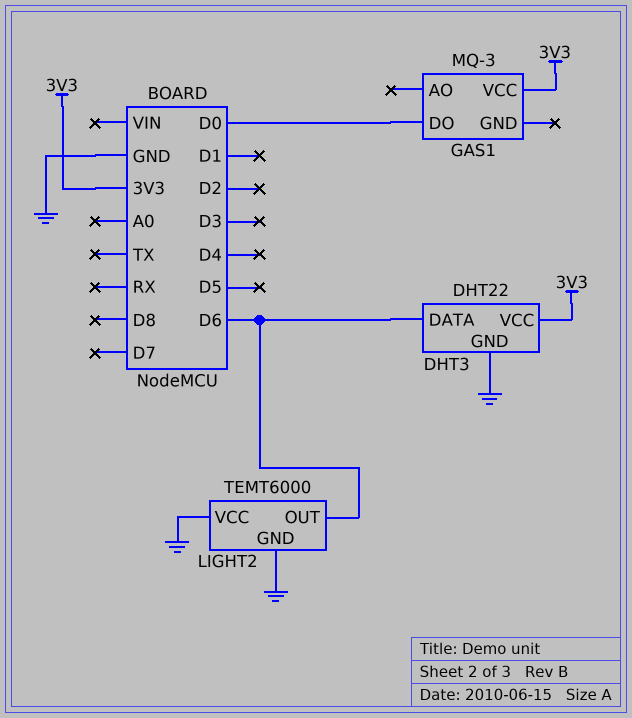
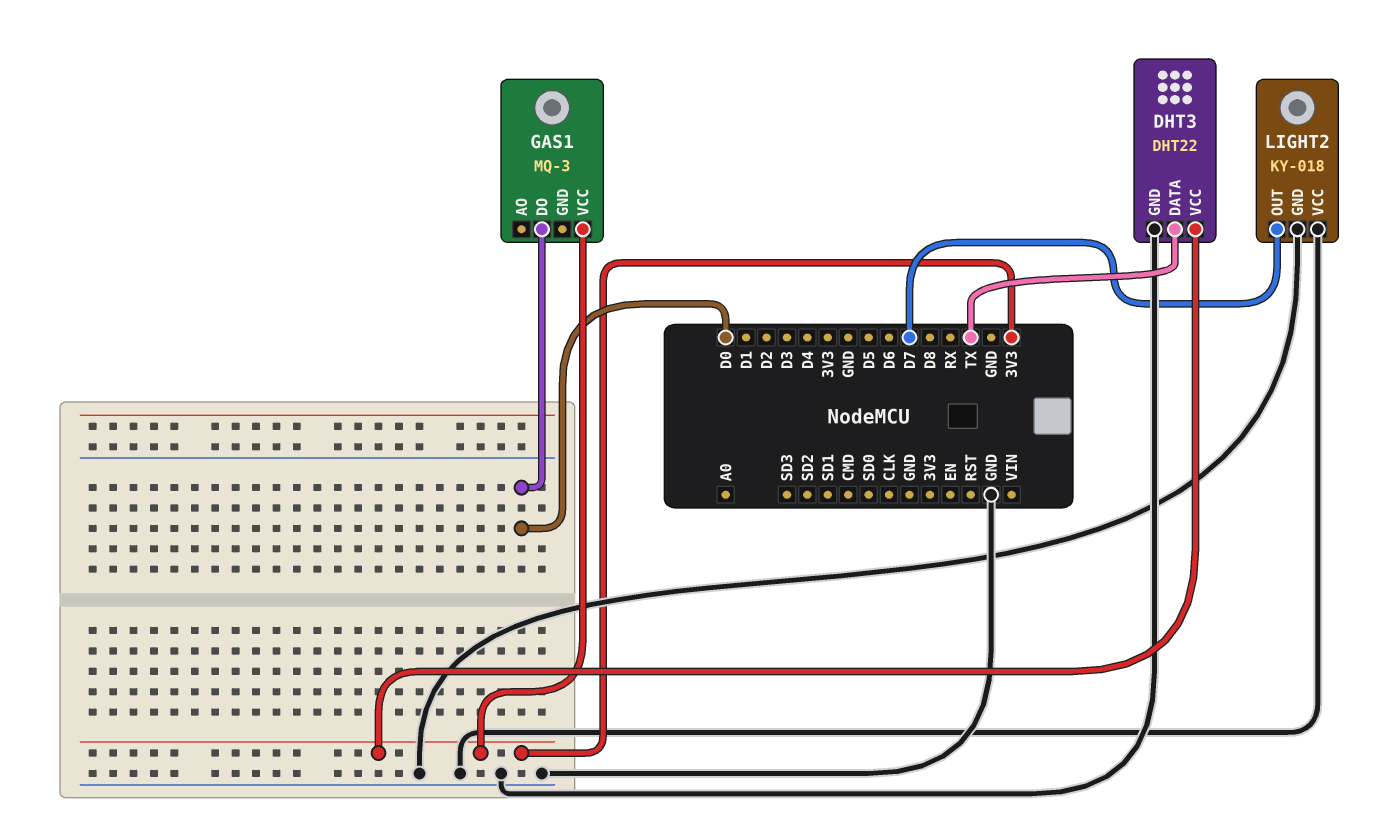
DHT3 pin DATA: D6 -> TX
LIGHT2: TEMT6000 -> KY-018
LIGHT2 pin OUT: D6 -> D7

